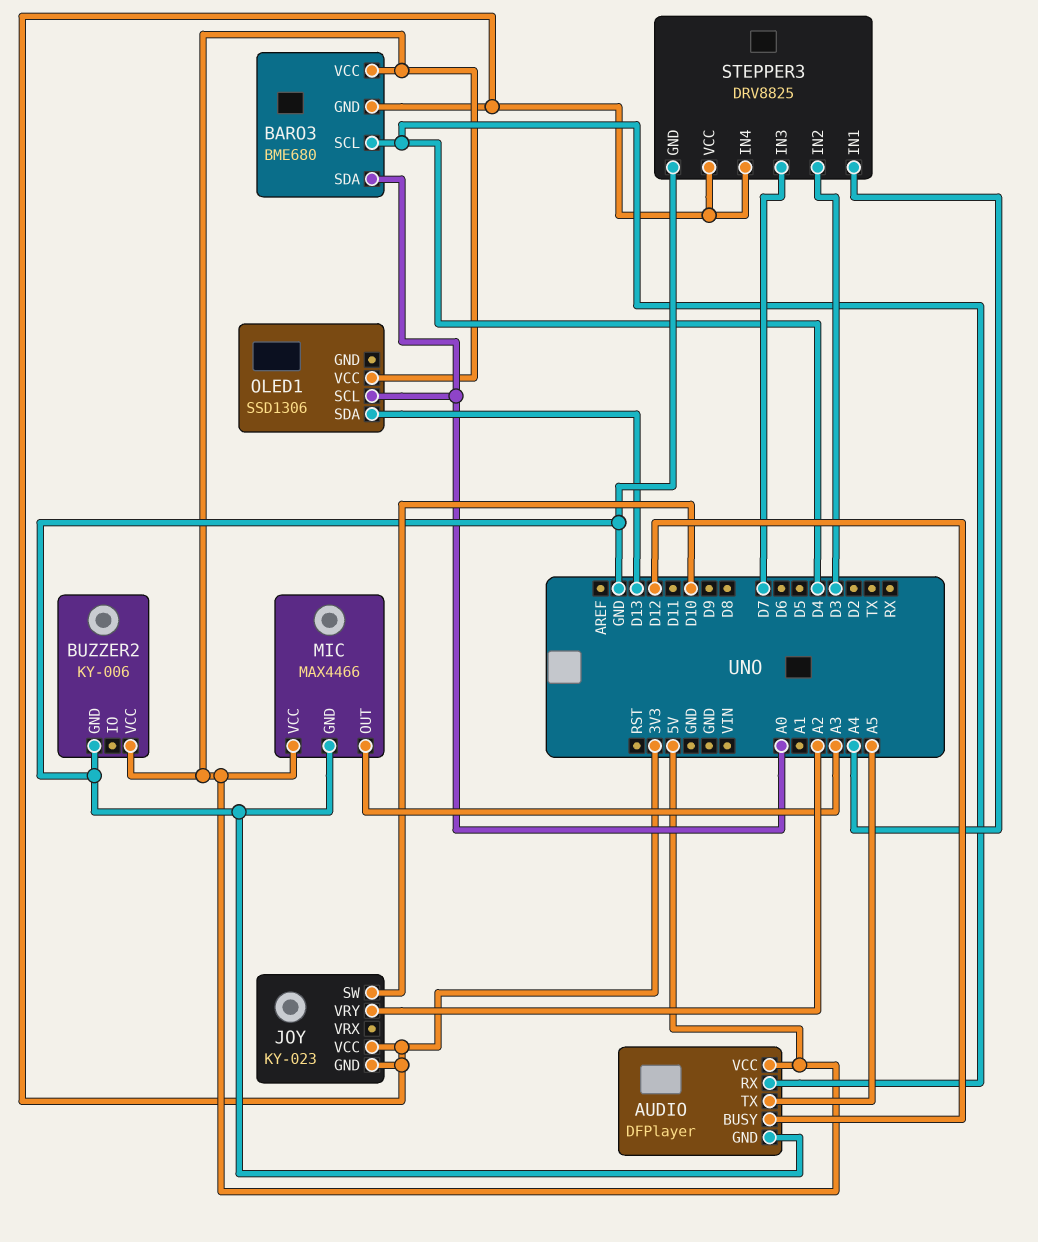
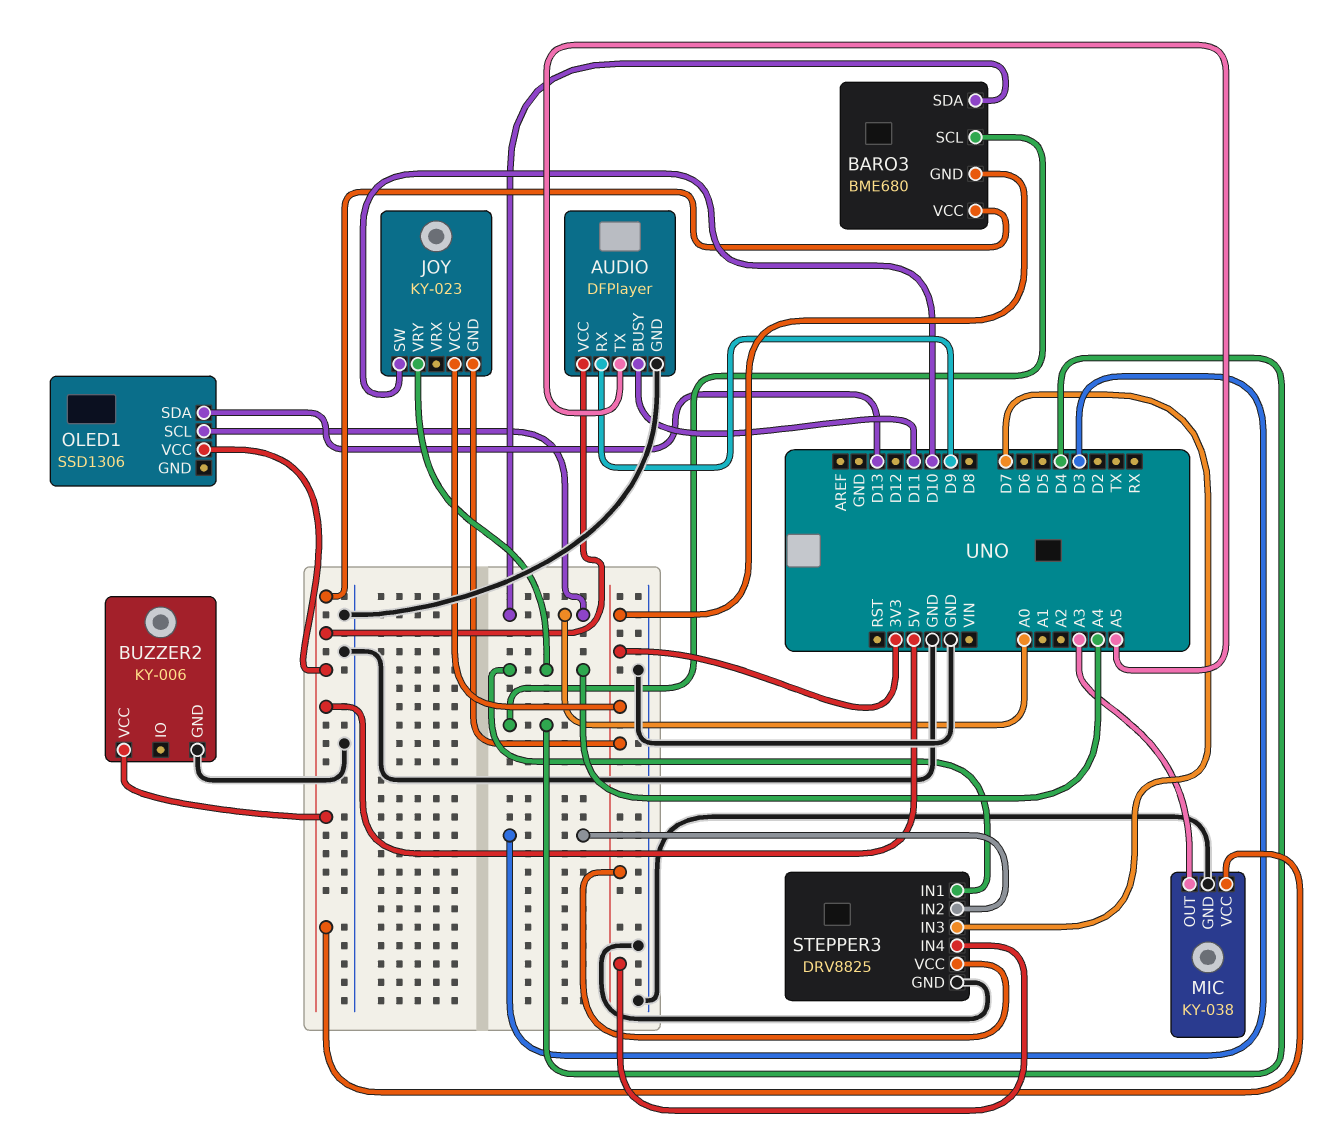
AUDIO pin BUSY: D12 -> D11
AUDIO pin RX: D4 -> D9
JOY pin VRY: A2 -> A4
MIC: MAX4466 -> KY-038

